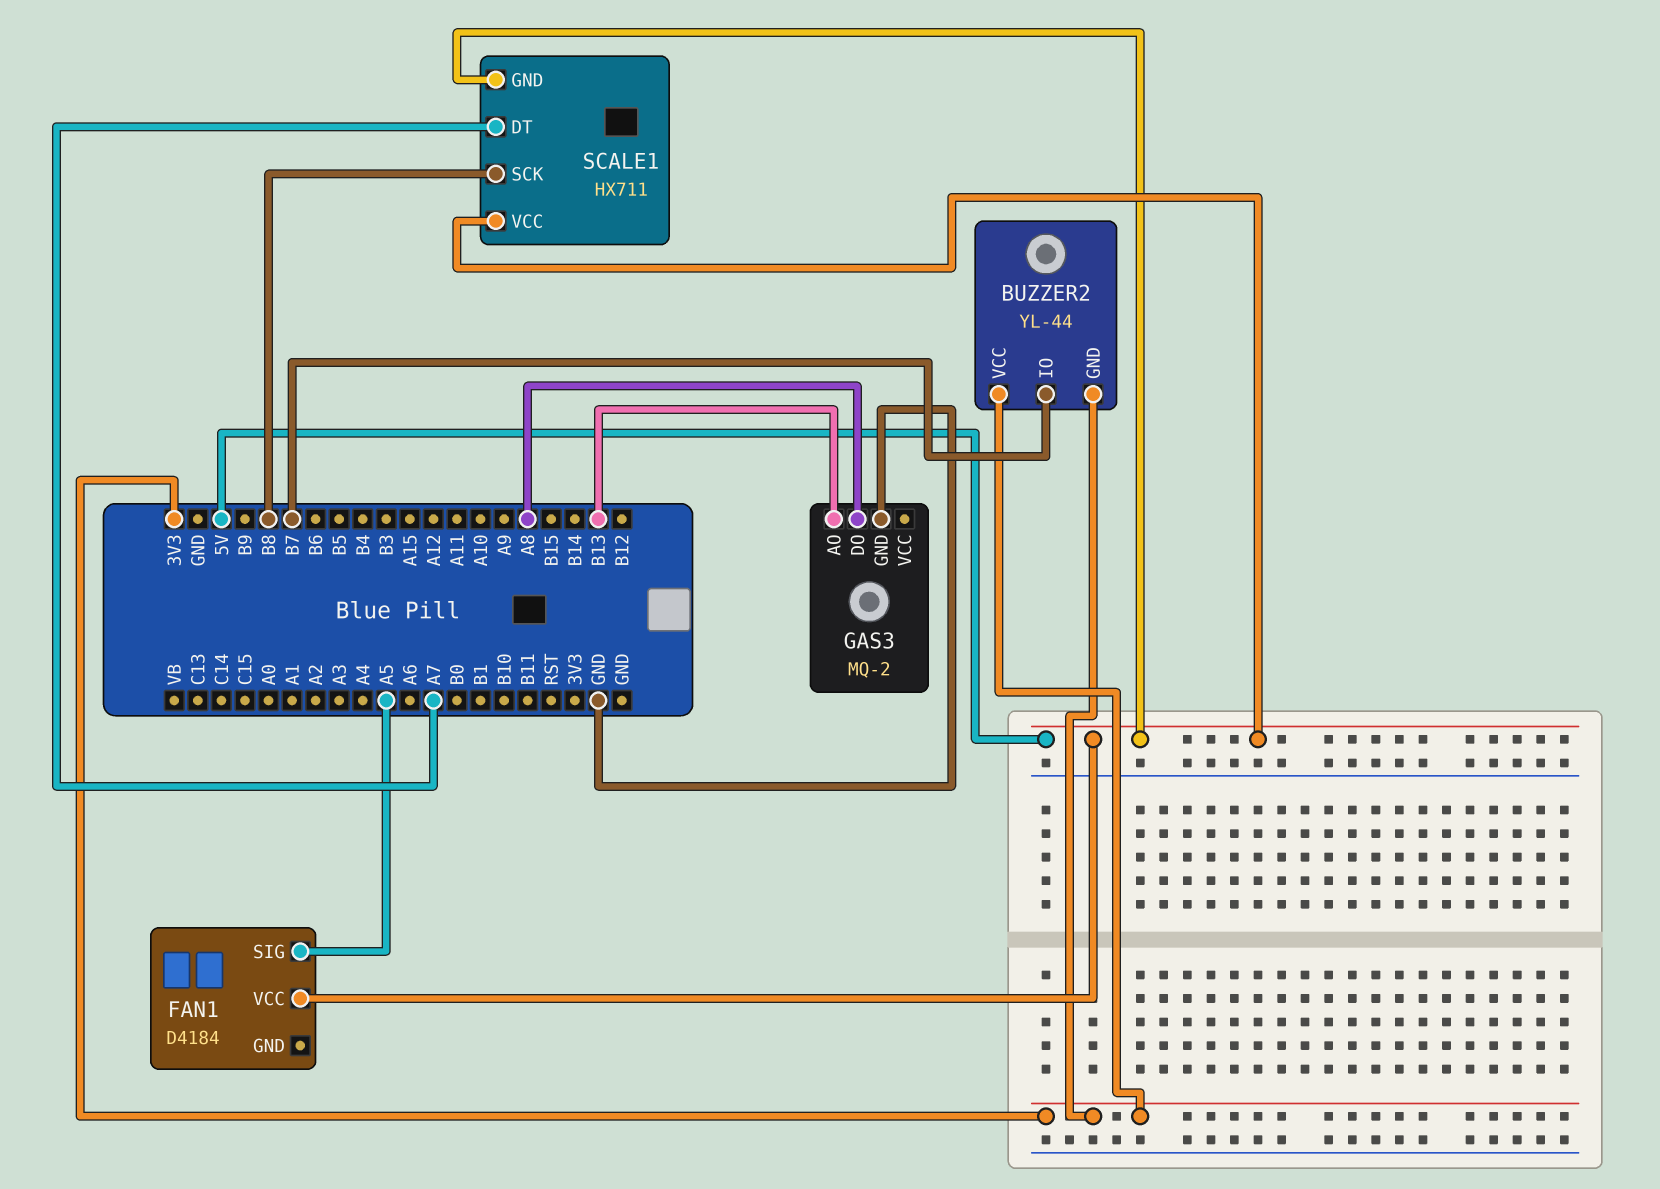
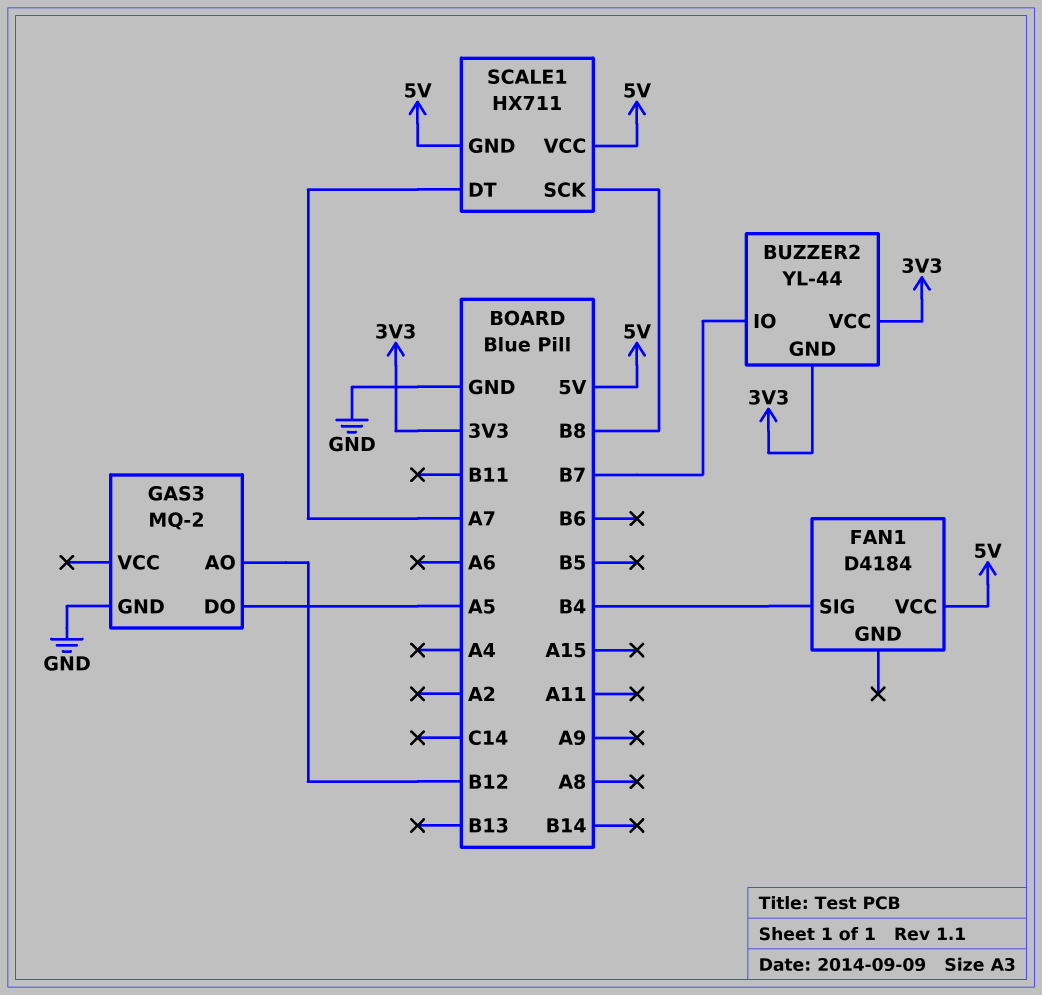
FAN1 pin SIG: A5 -> B4
GAS3 pin AO: B13 -> B12
GAS3 pin DO: A8 -> A5

